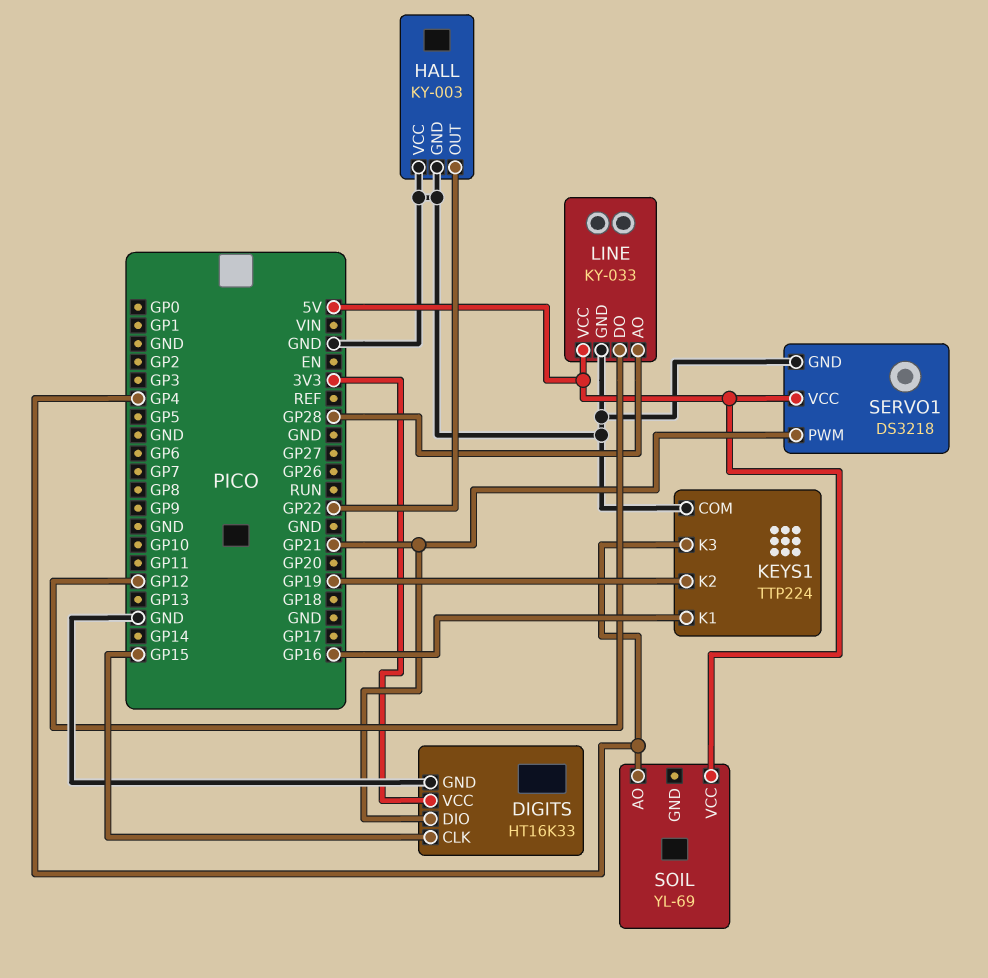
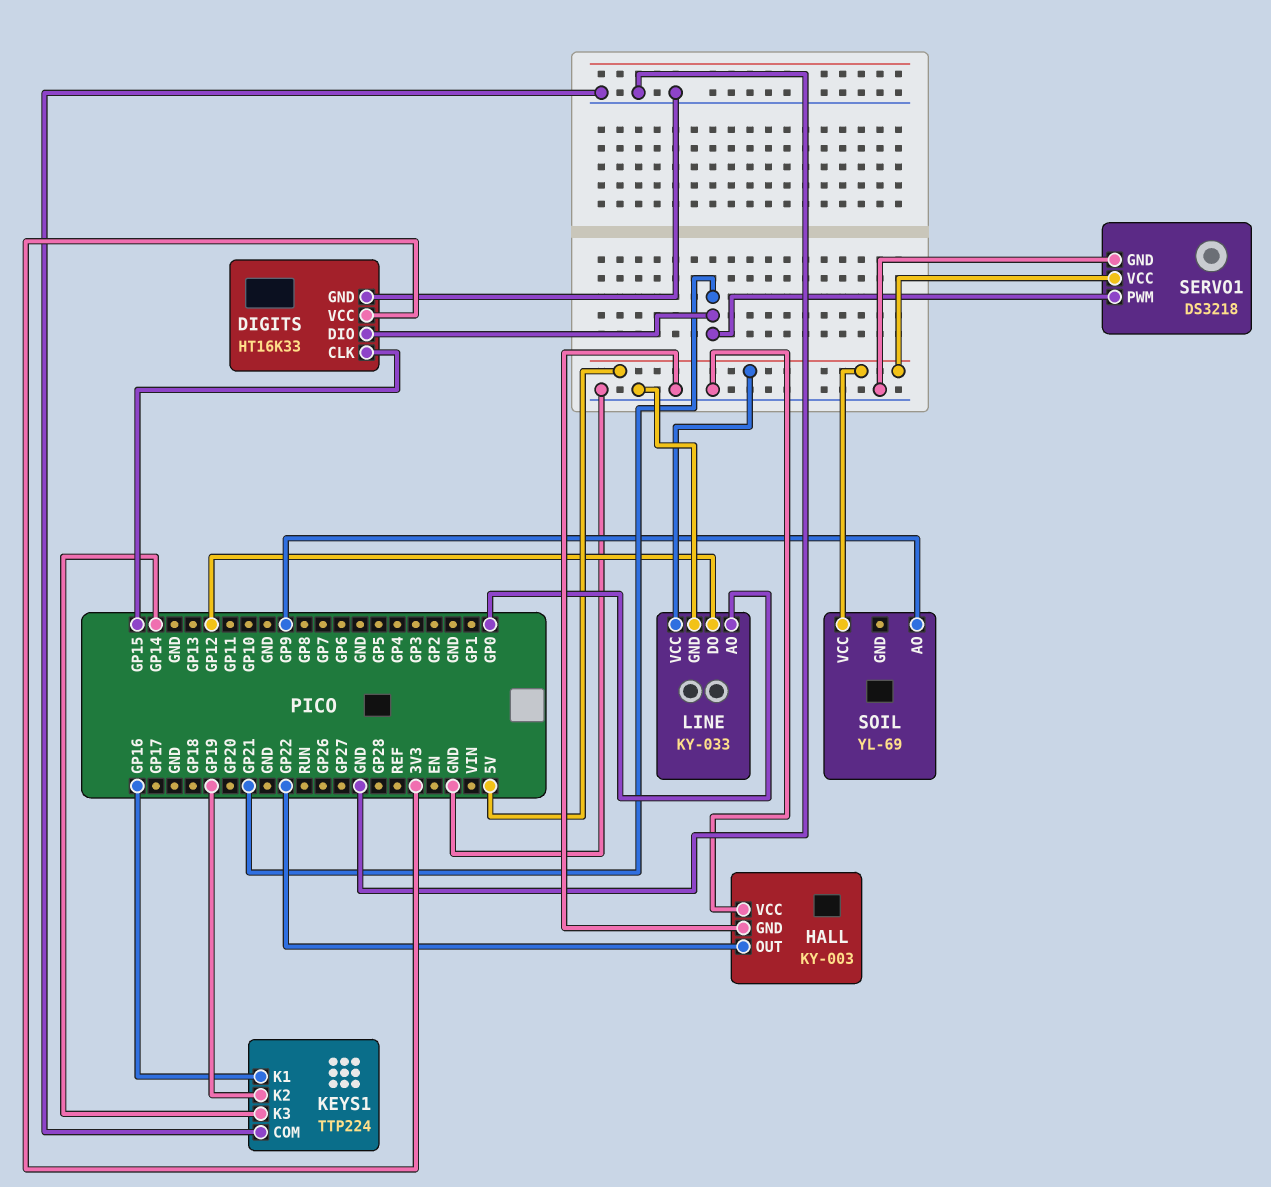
KEYS1 pin K3: GP4 -> GP14
LINE pin AO: GP28 -> GP0
SOIL pin AO: GP4 -> GP9

